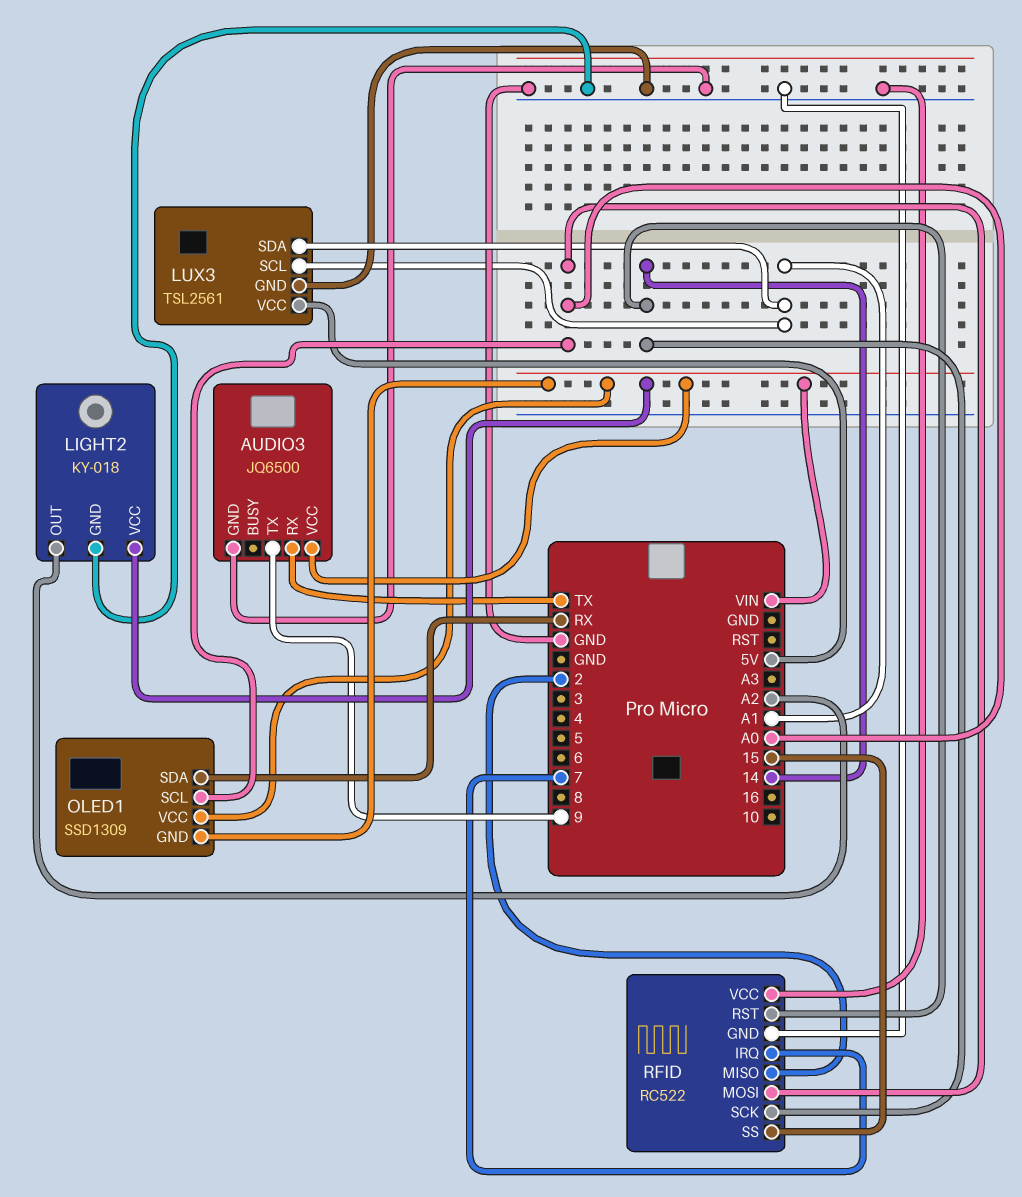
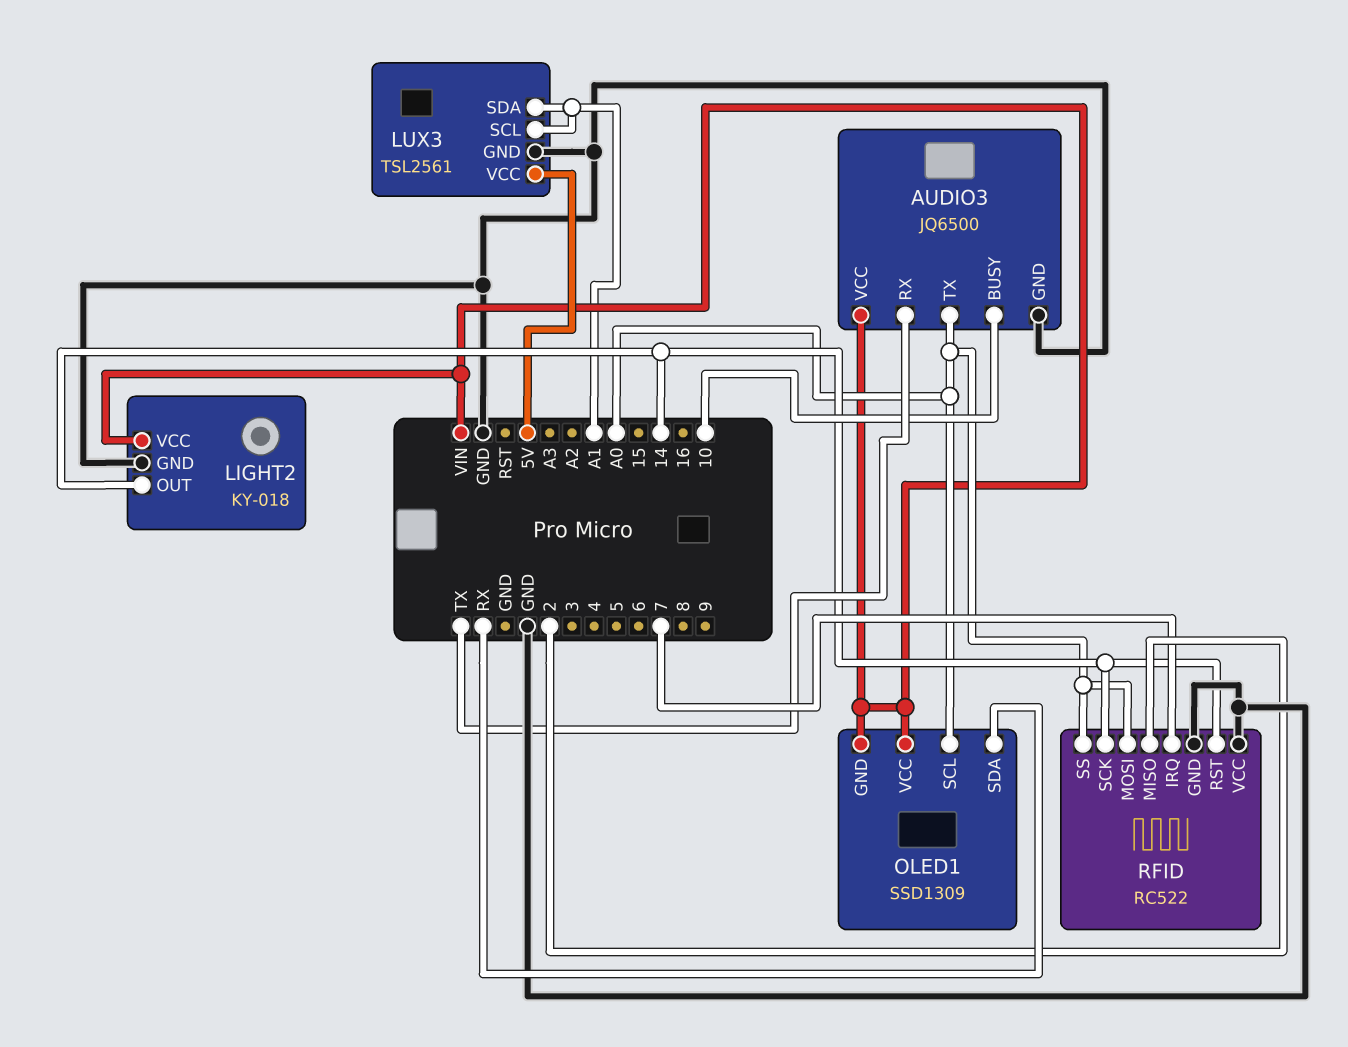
AUDIO3 pin BUSY: none -> 10
AUDIO3 pin TX: 9 -> A0
LIGHT2 pin OUT: A2 -> 14
RFID pin SS: 15 -> A0

